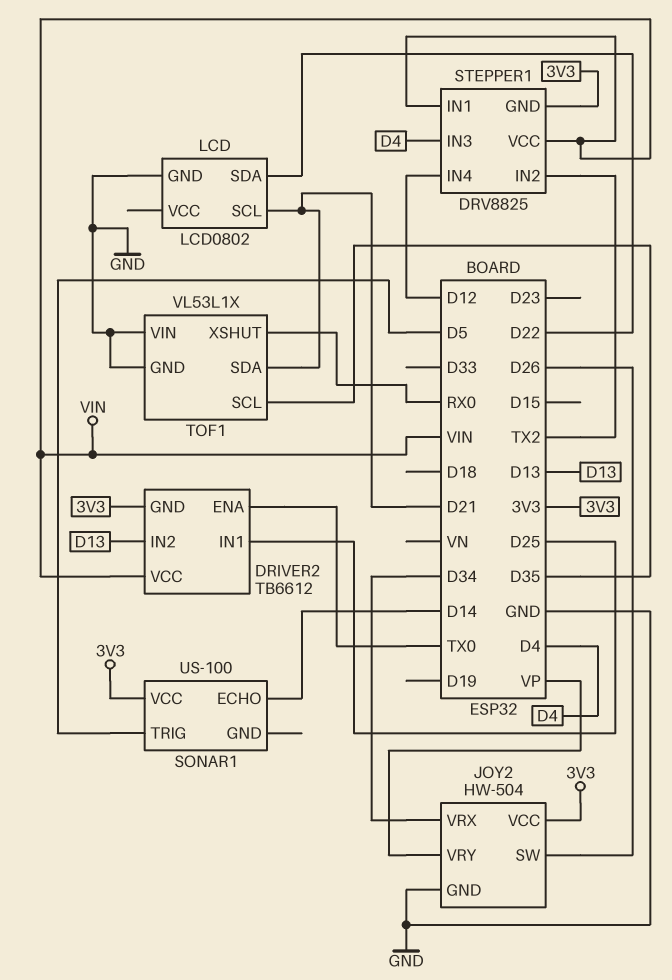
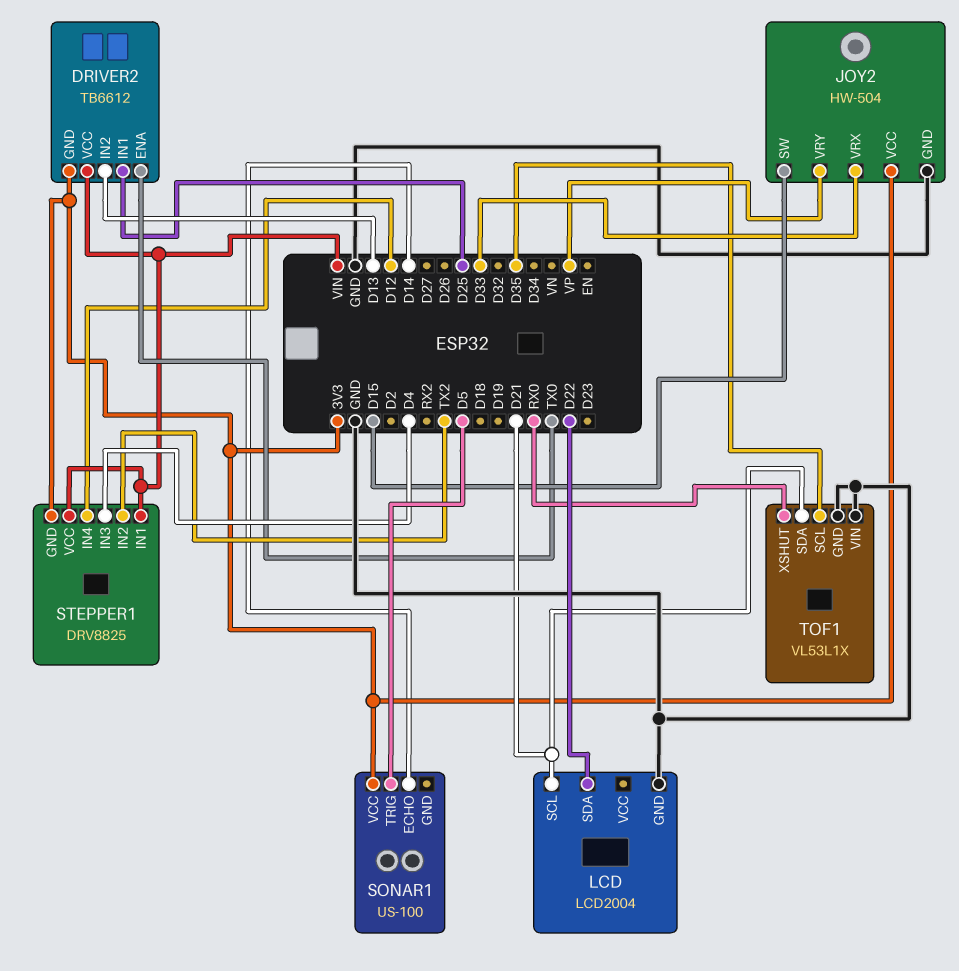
JOY2 pin SW: D26 -> D15
JOY2 pin VRX: D34 -> D33
LCD: LCD0802 -> LCD2004

